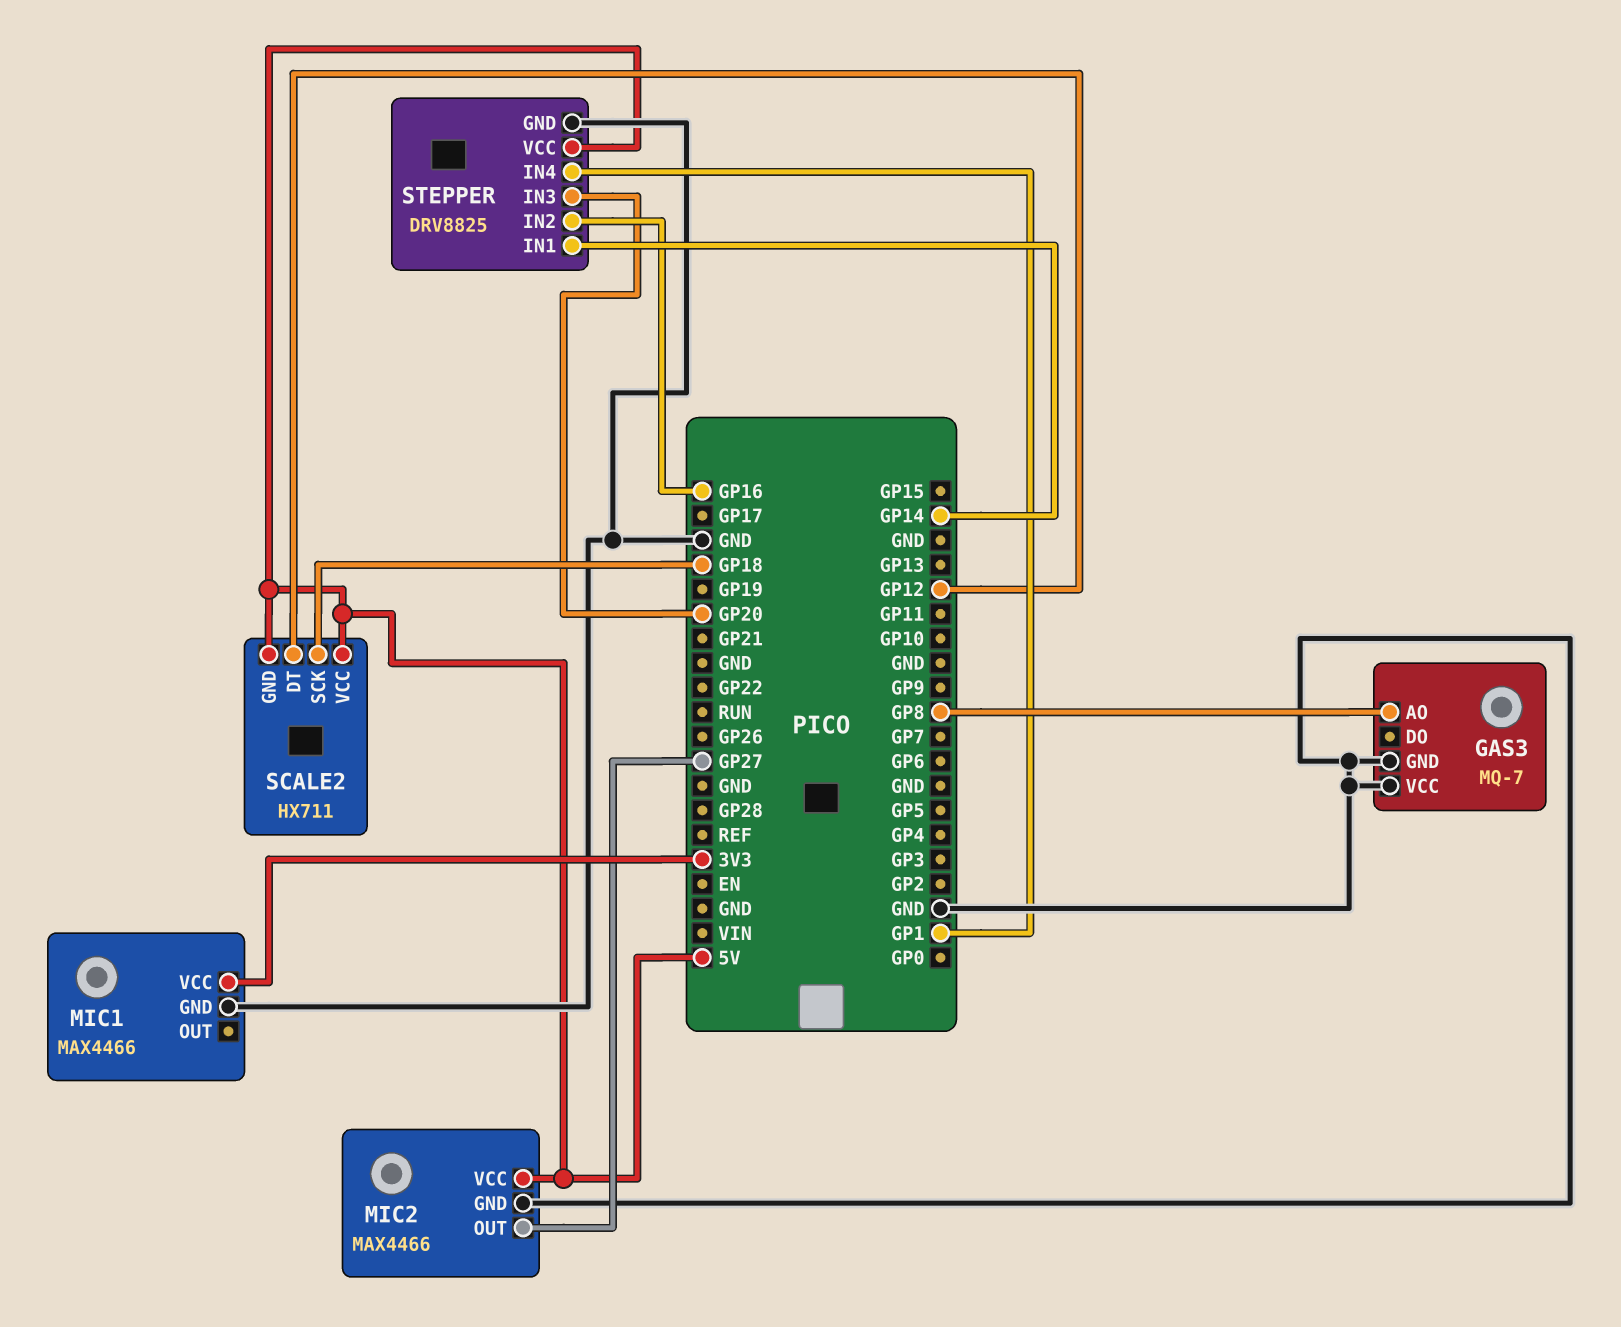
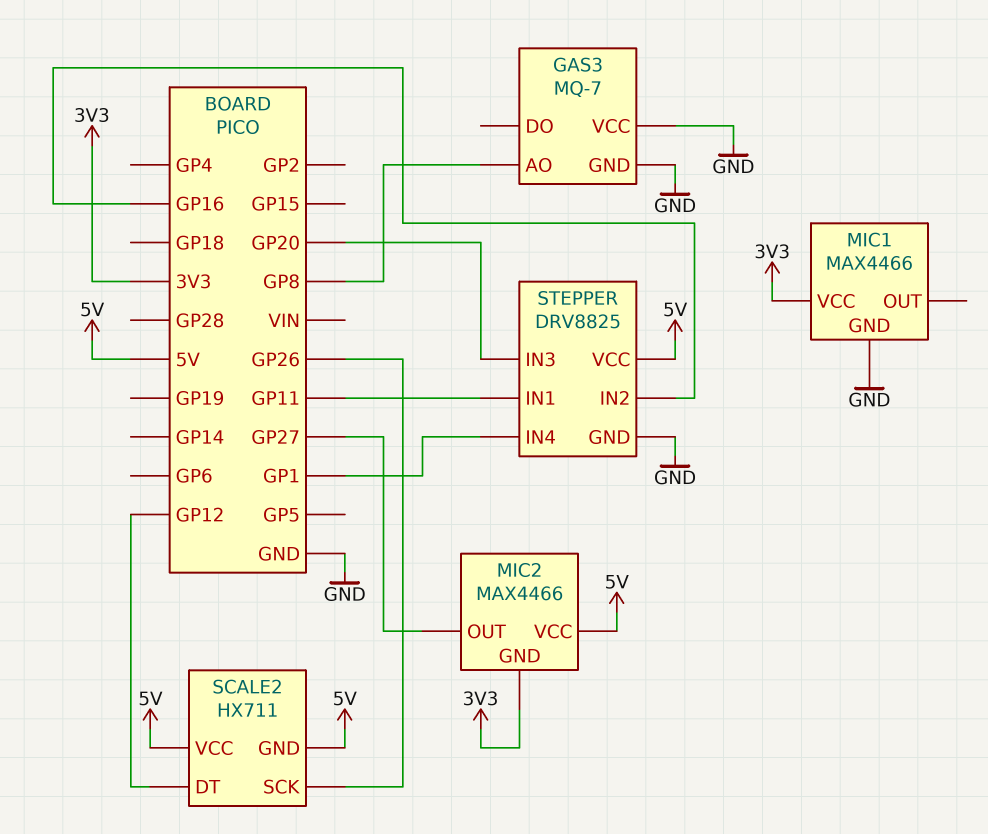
MIC2 pin GND: GND -> 3V3
SCALE2 pin SCK: GP18 -> GP26
STEPPER pin IN1: GP14 -> GP11

